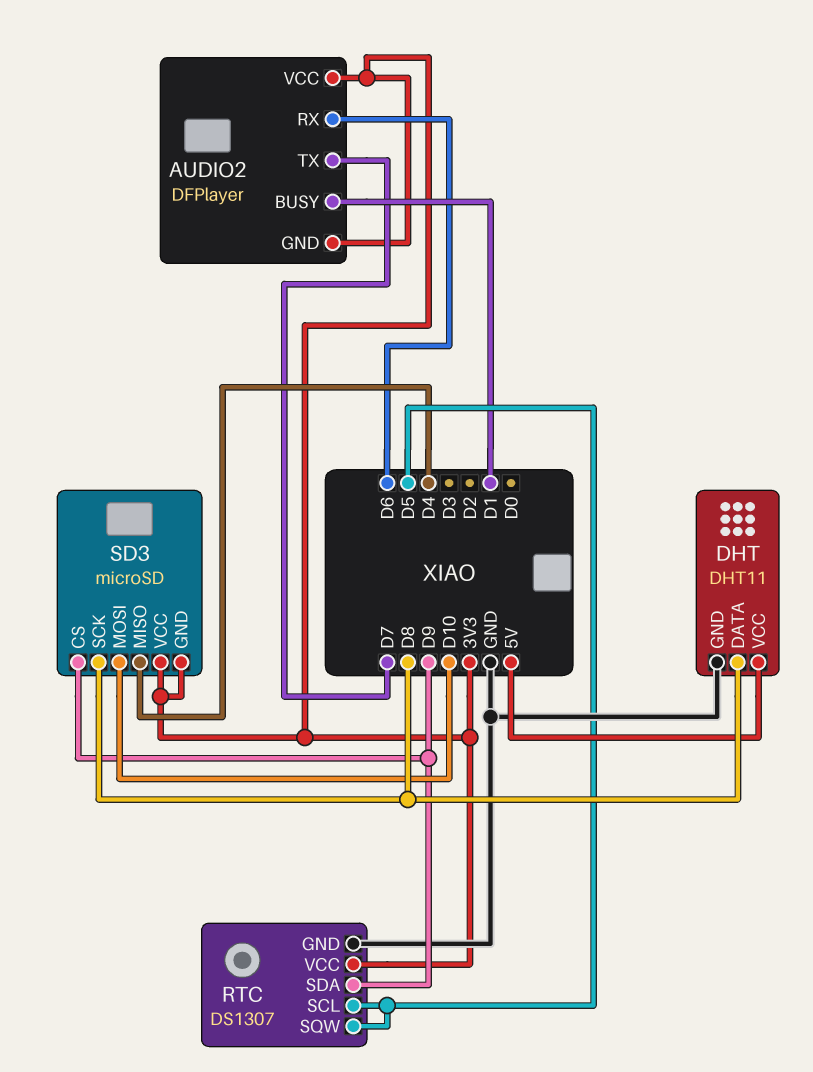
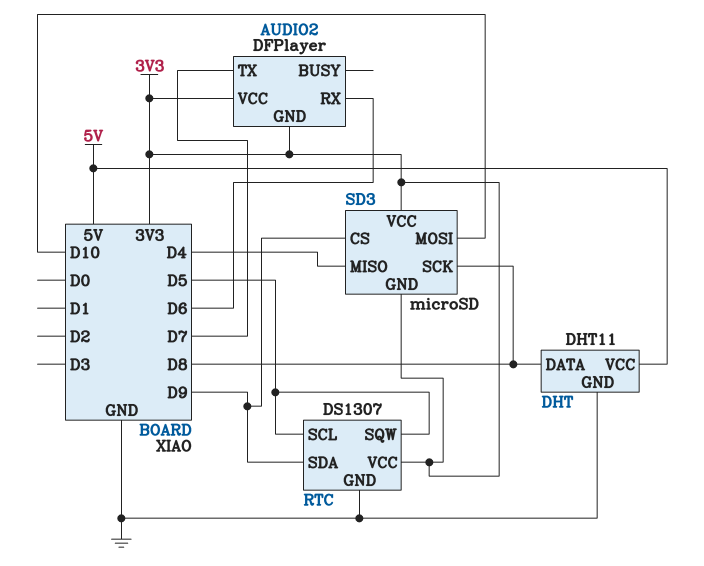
AUDIO2 pin BUSY: D1 -> none

